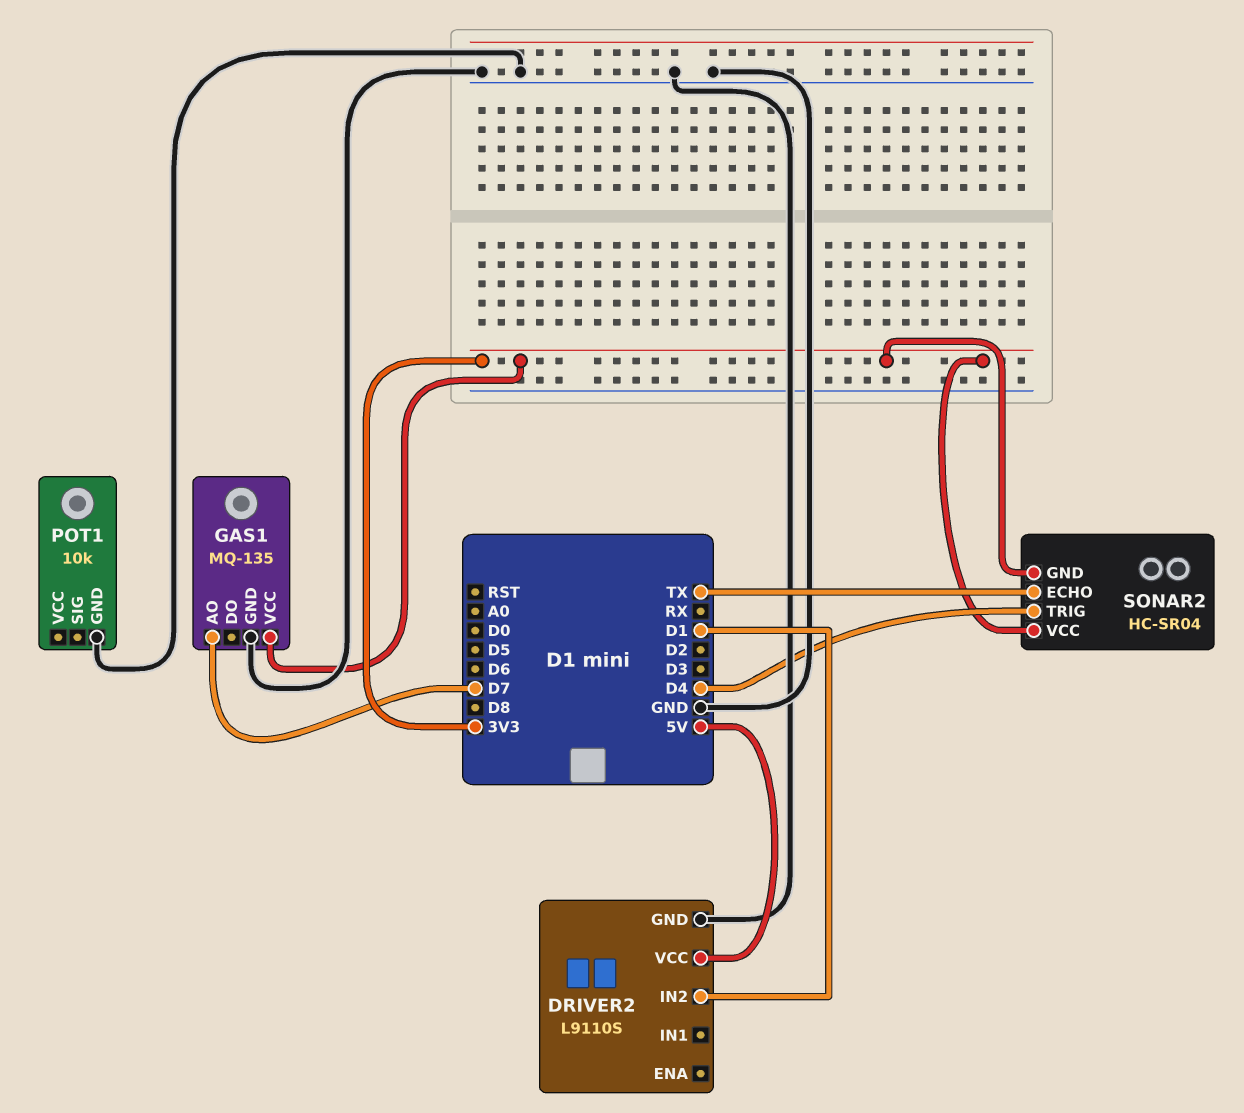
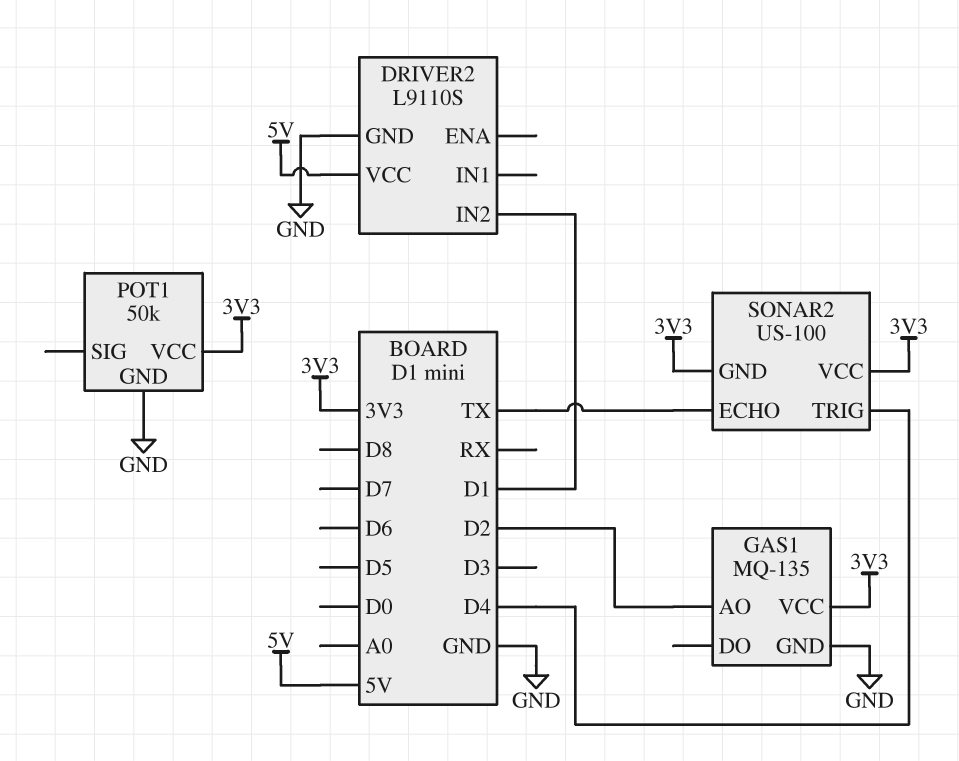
GAS1 pin AO: D7 -> D2
POT1: 10k -> 50k
POT1 pin VCC: none -> 3V3
SONAR2: HC-SR04 -> US-100

